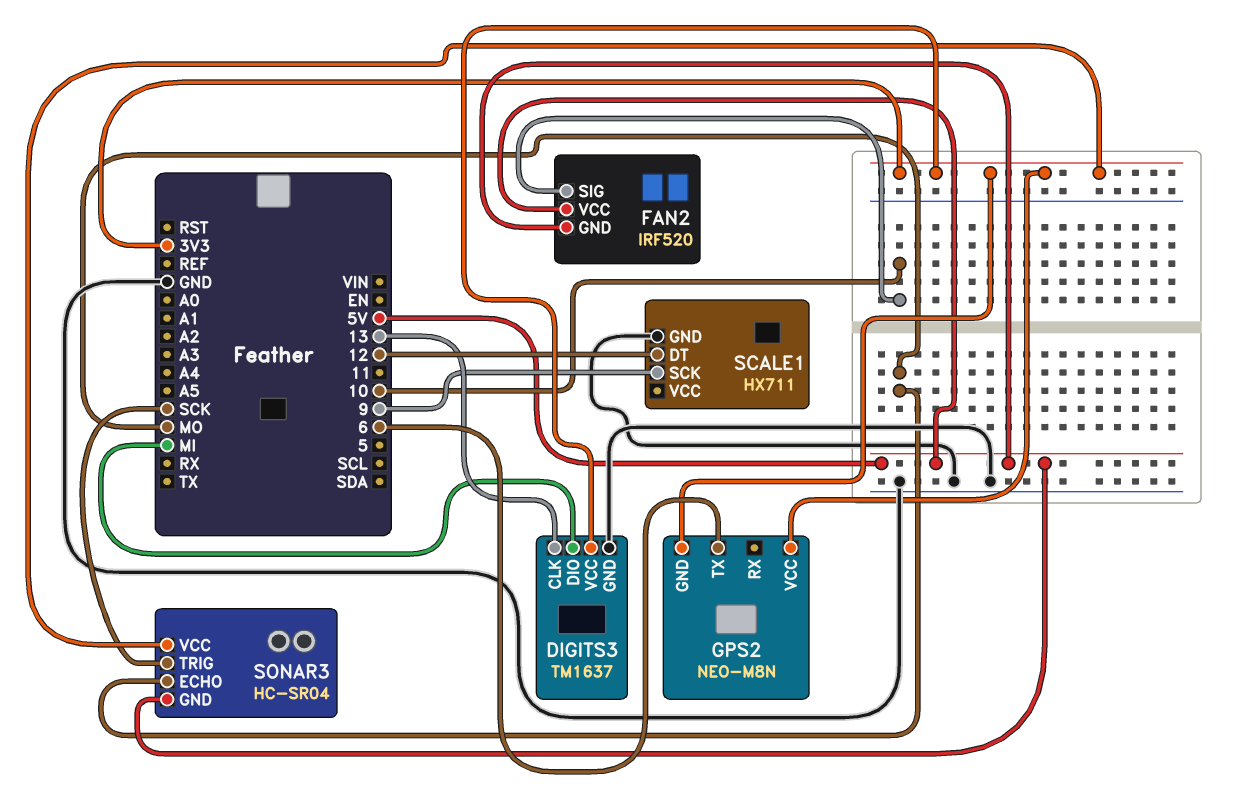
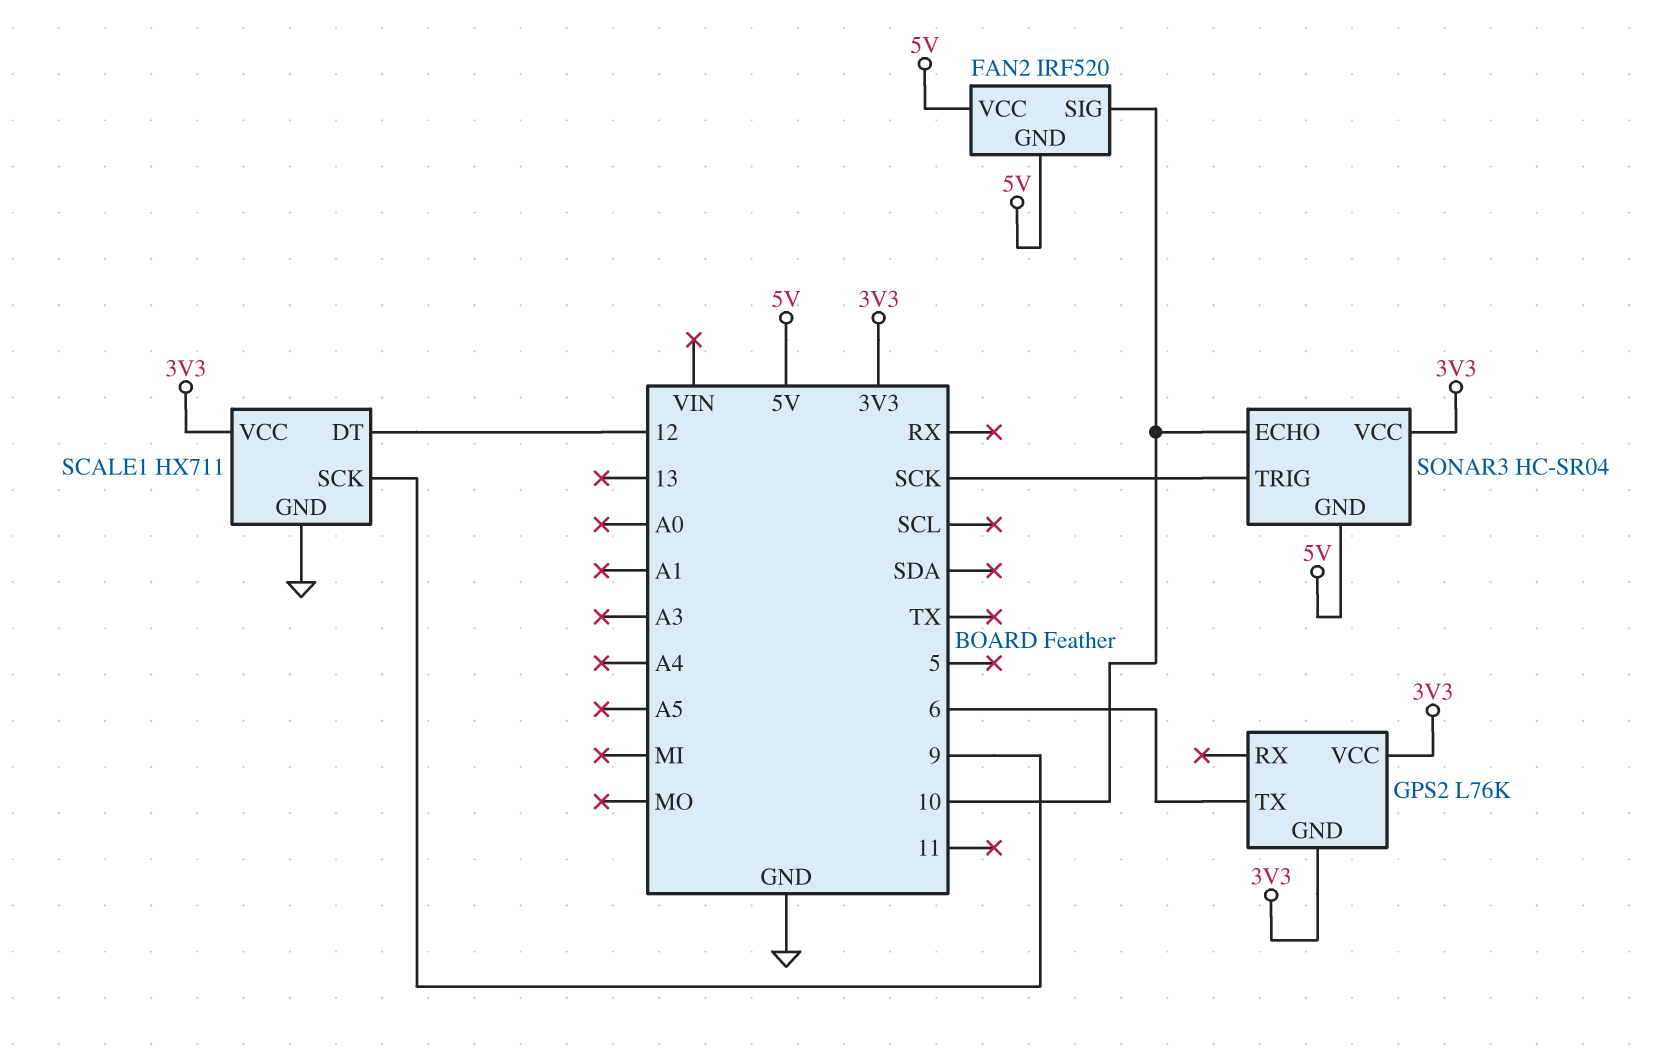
DIGITS3: TM1637 -> none
DIGITS3 pin CLK: 13 -> none
DIGITS3 pin DIO: MI -> none
DIGITS3 pin GND: GND -> none
DIGITS3 pin VCC: 3V3 -> none
GPS2: NEO-M8N -> L76K
SCALE1 pin VCC: none -> 3V3
SONAR3 pin ECHO: MO -> 10

